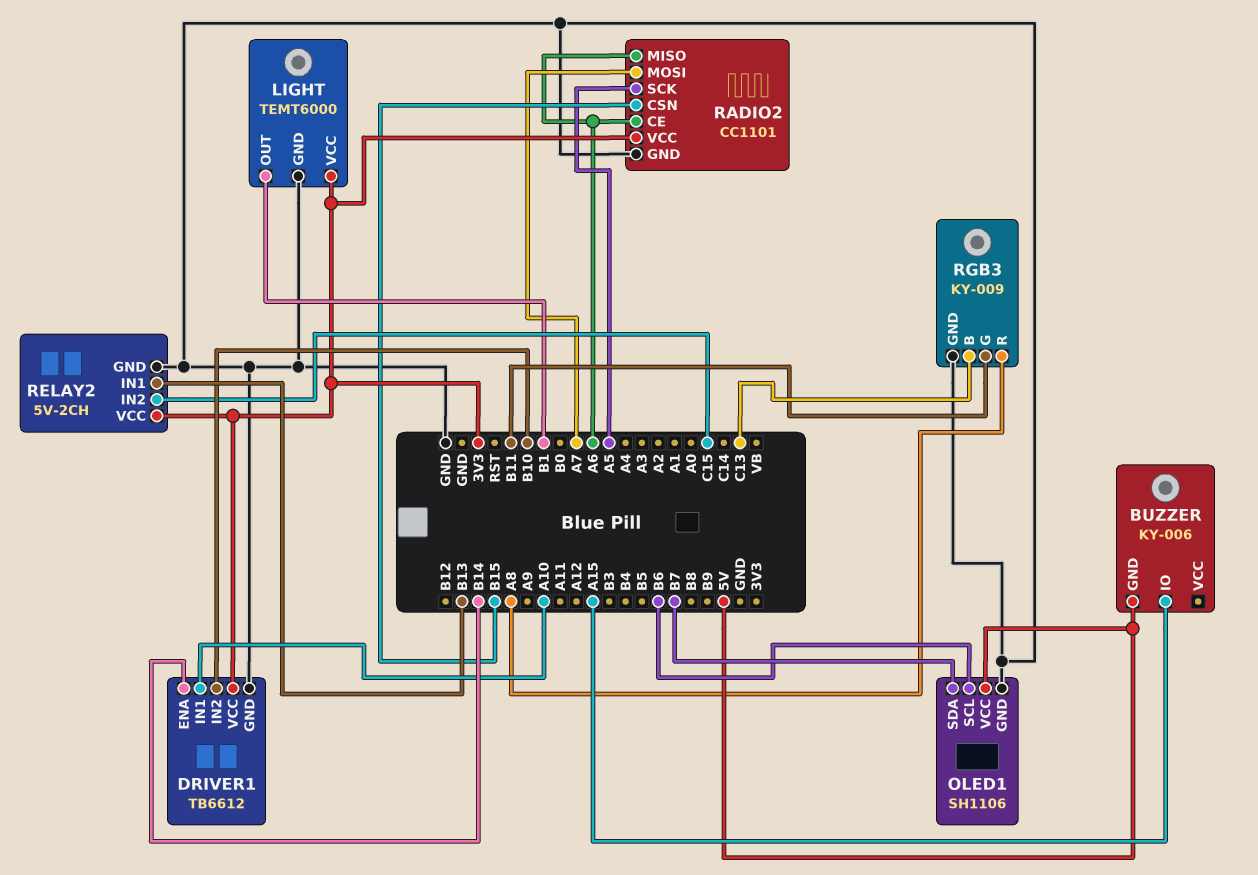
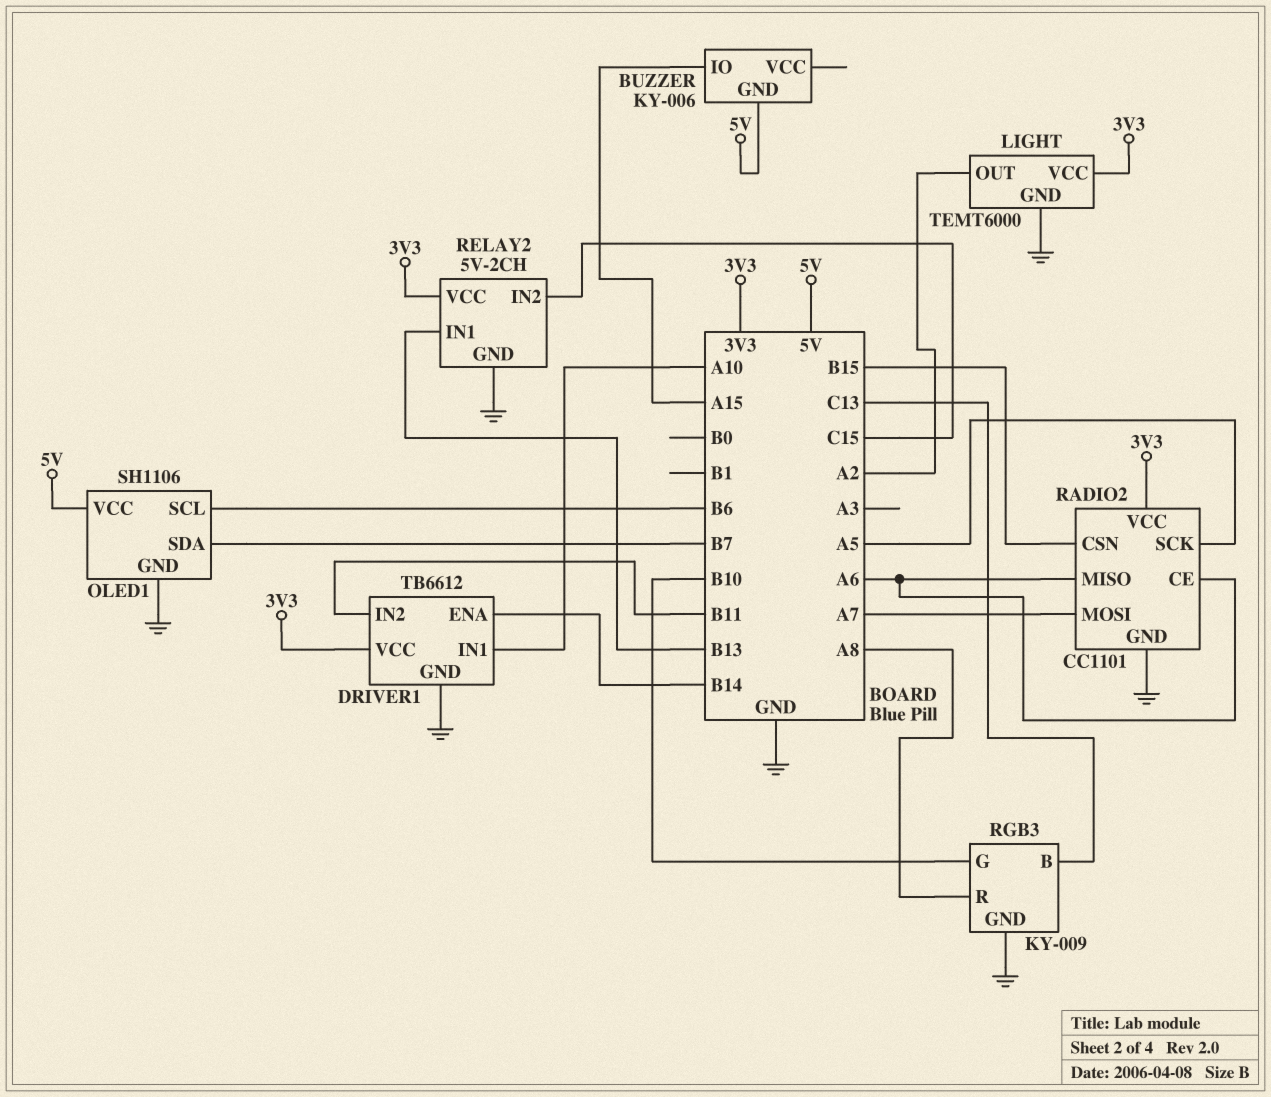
DRIVER1 pin IN2: B10 -> B11
LIGHT pin OUT: B1 -> A2
RGB3 pin G: B11 -> B10

